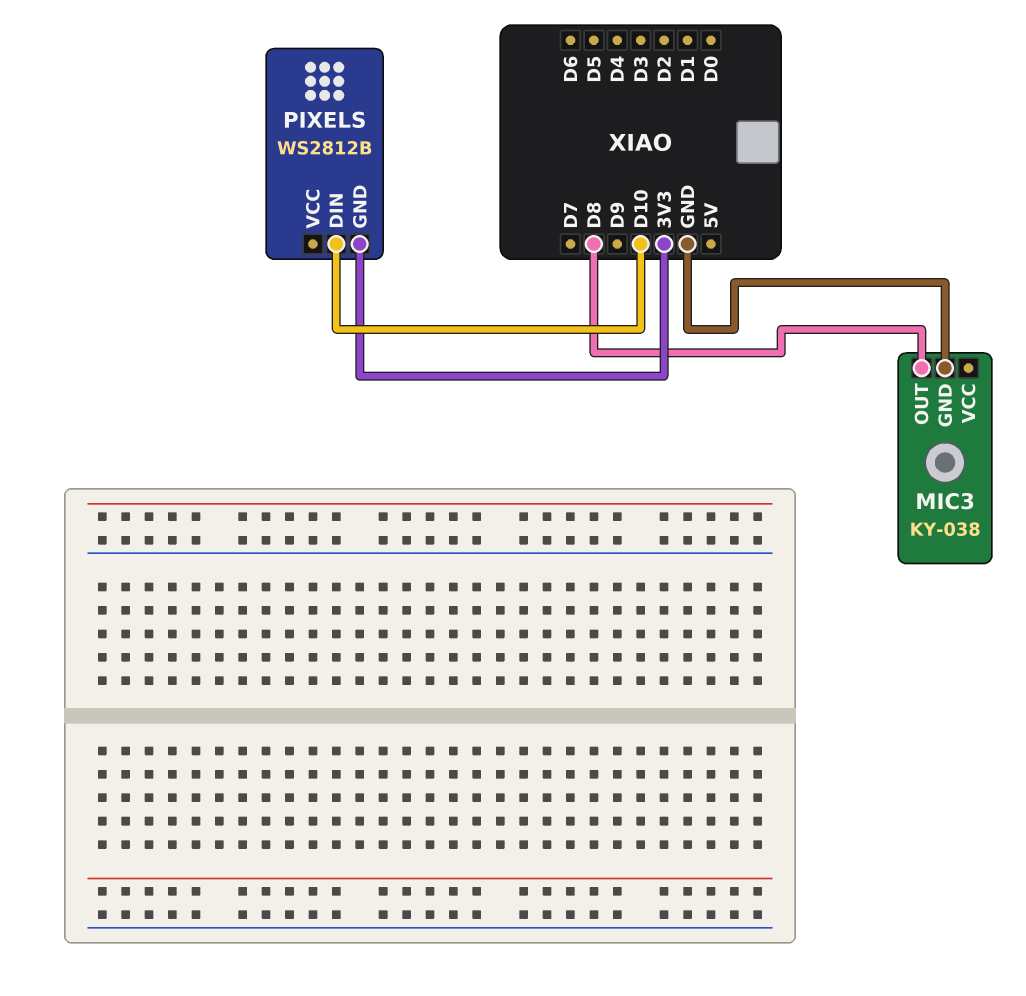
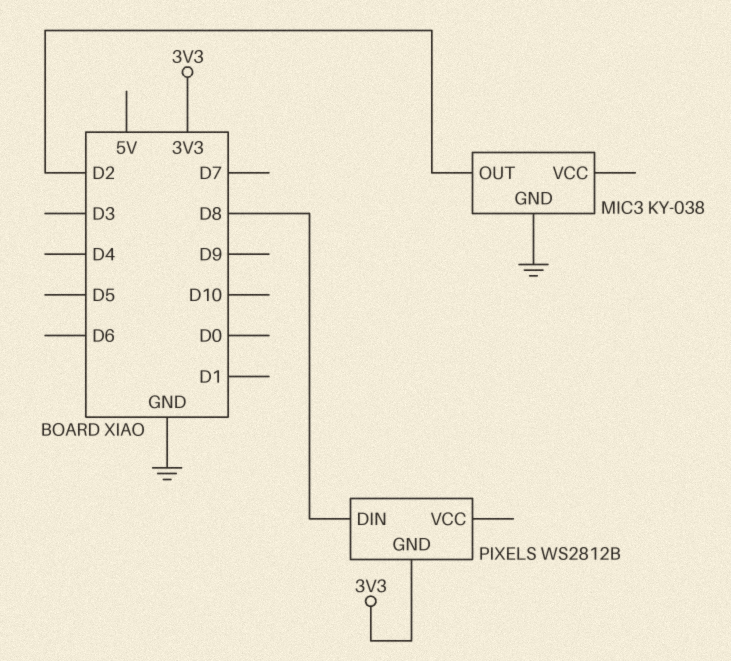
MIC3 pin OUT: D8 -> D2
PIXELS pin DIN: D10 -> D8

